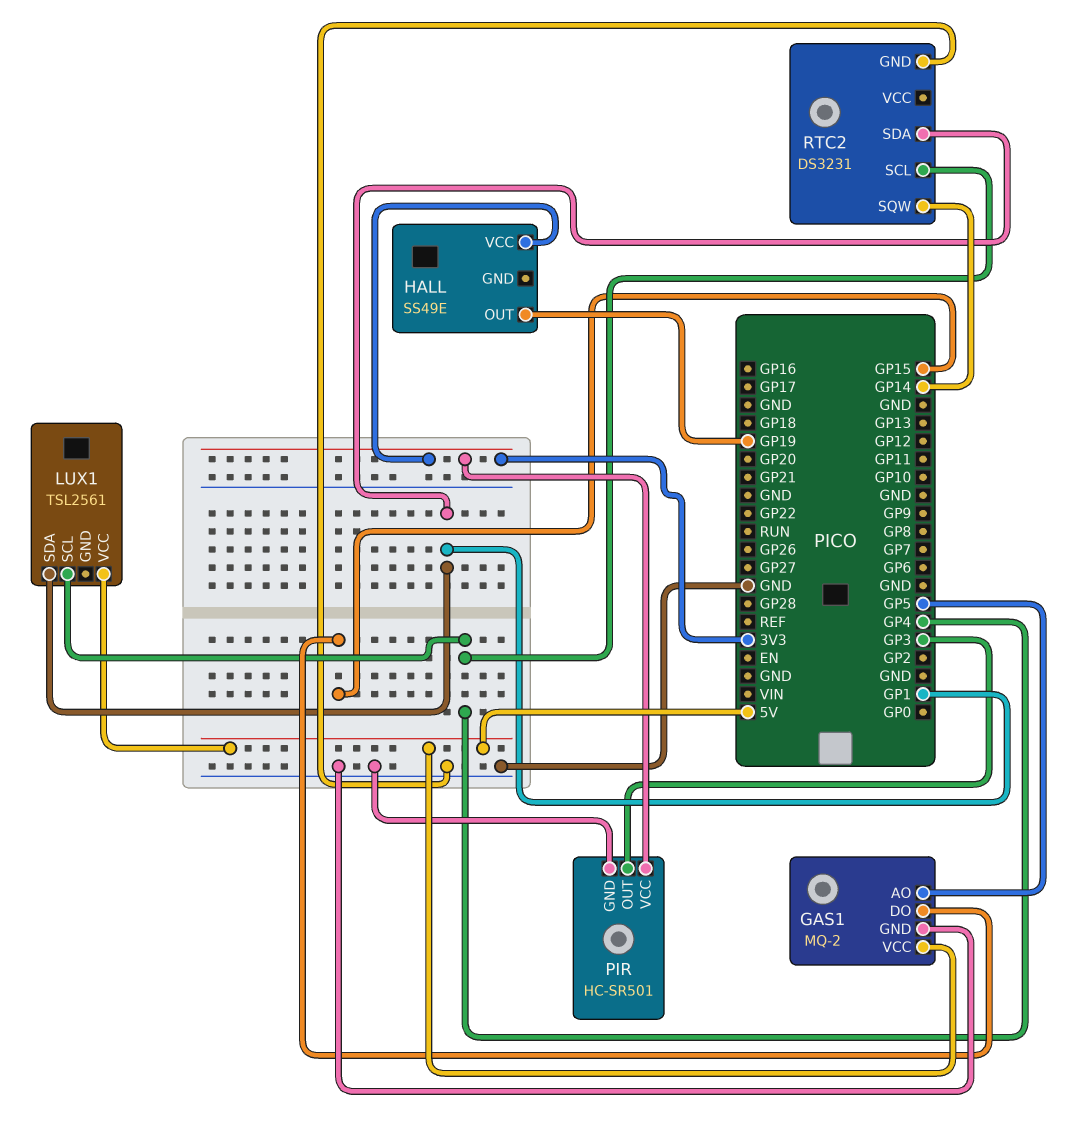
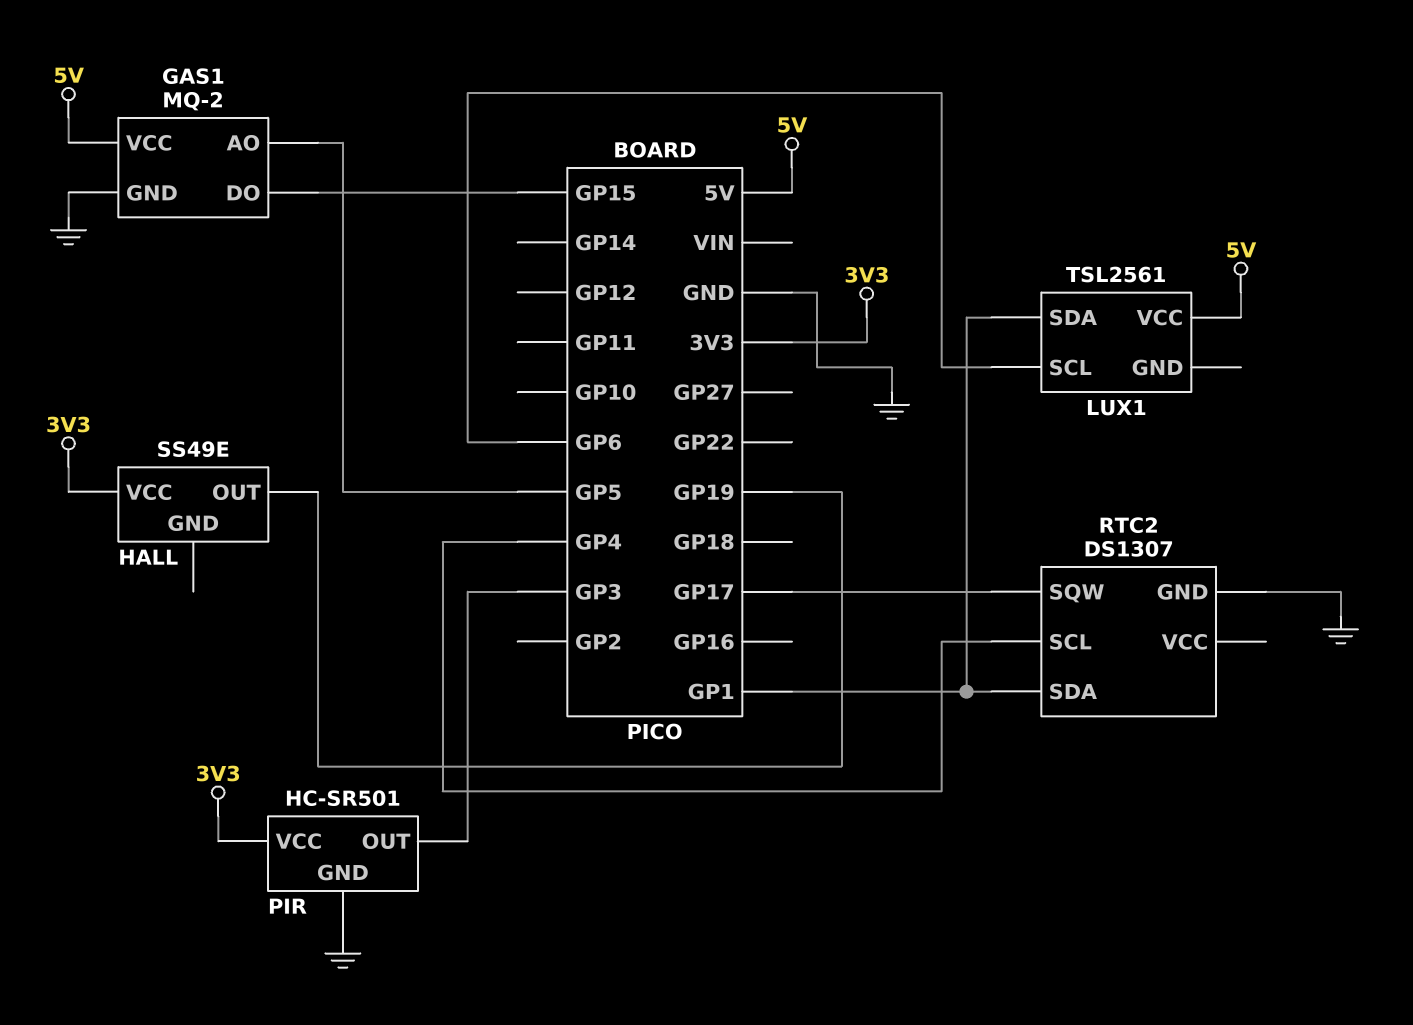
LUX1 pin SCL: GP4 -> GP6
RTC2: DS3231 -> DS1307
RTC2 pin SQW: GP14 -> GP17

